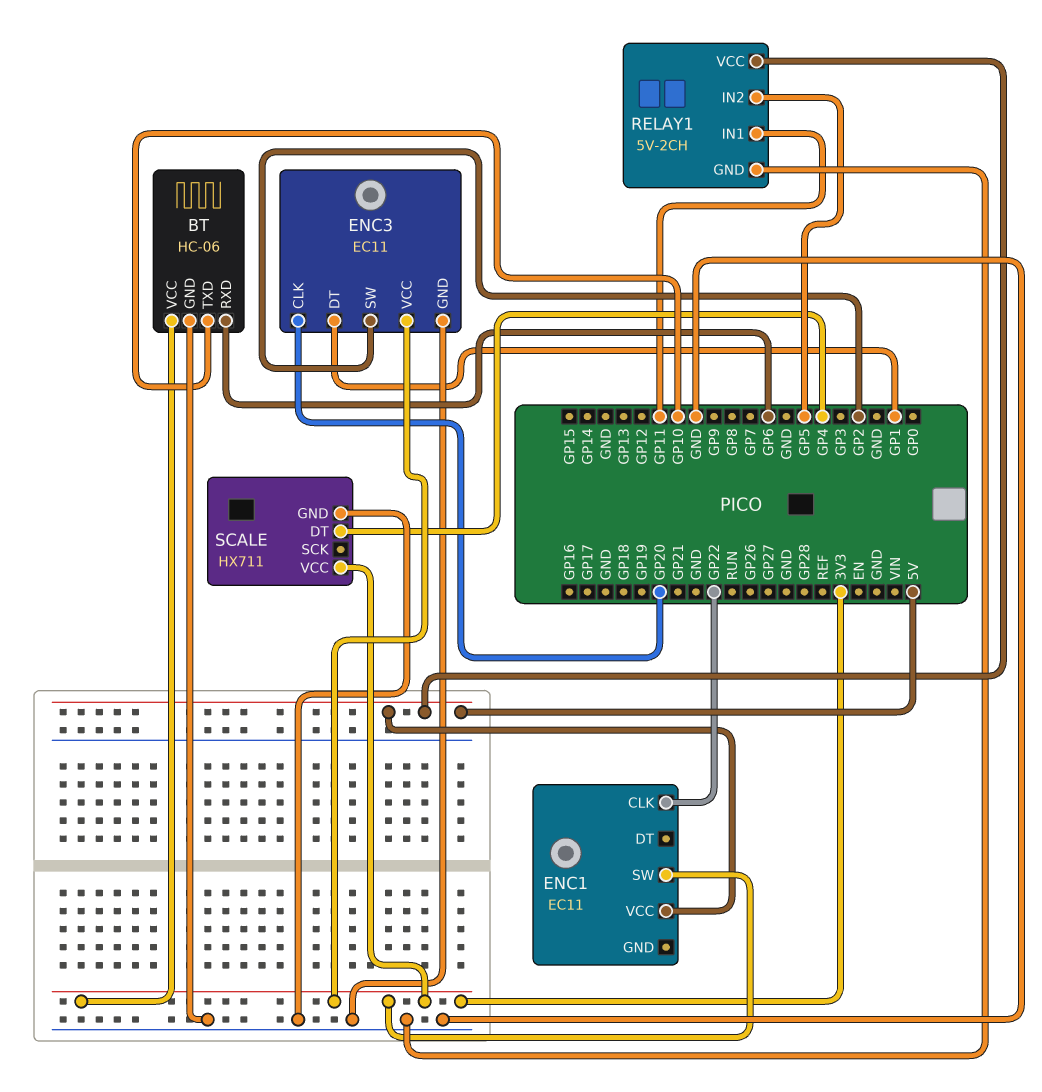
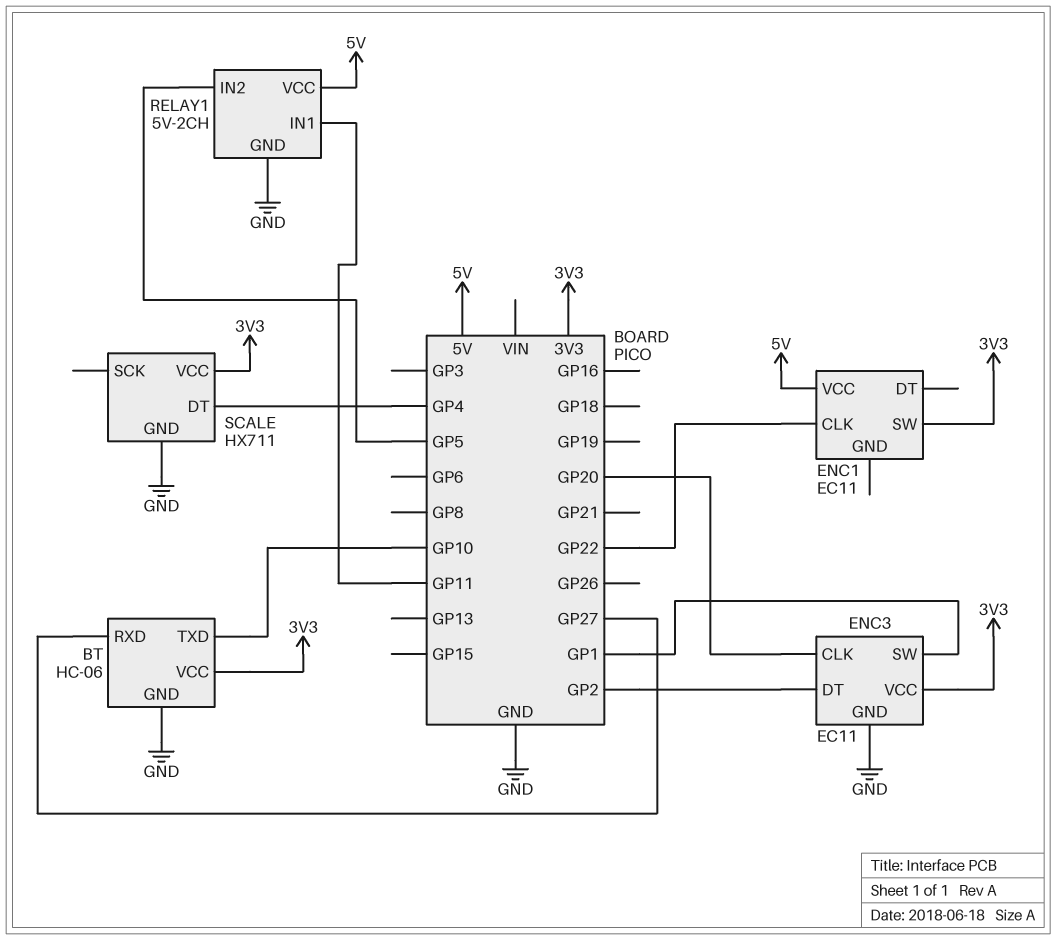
BT pin RXD: GP6 -> GP27
ENC3 pin DT: GP1 -> GP2
ENC3 pin SW: GP2 -> GP1

